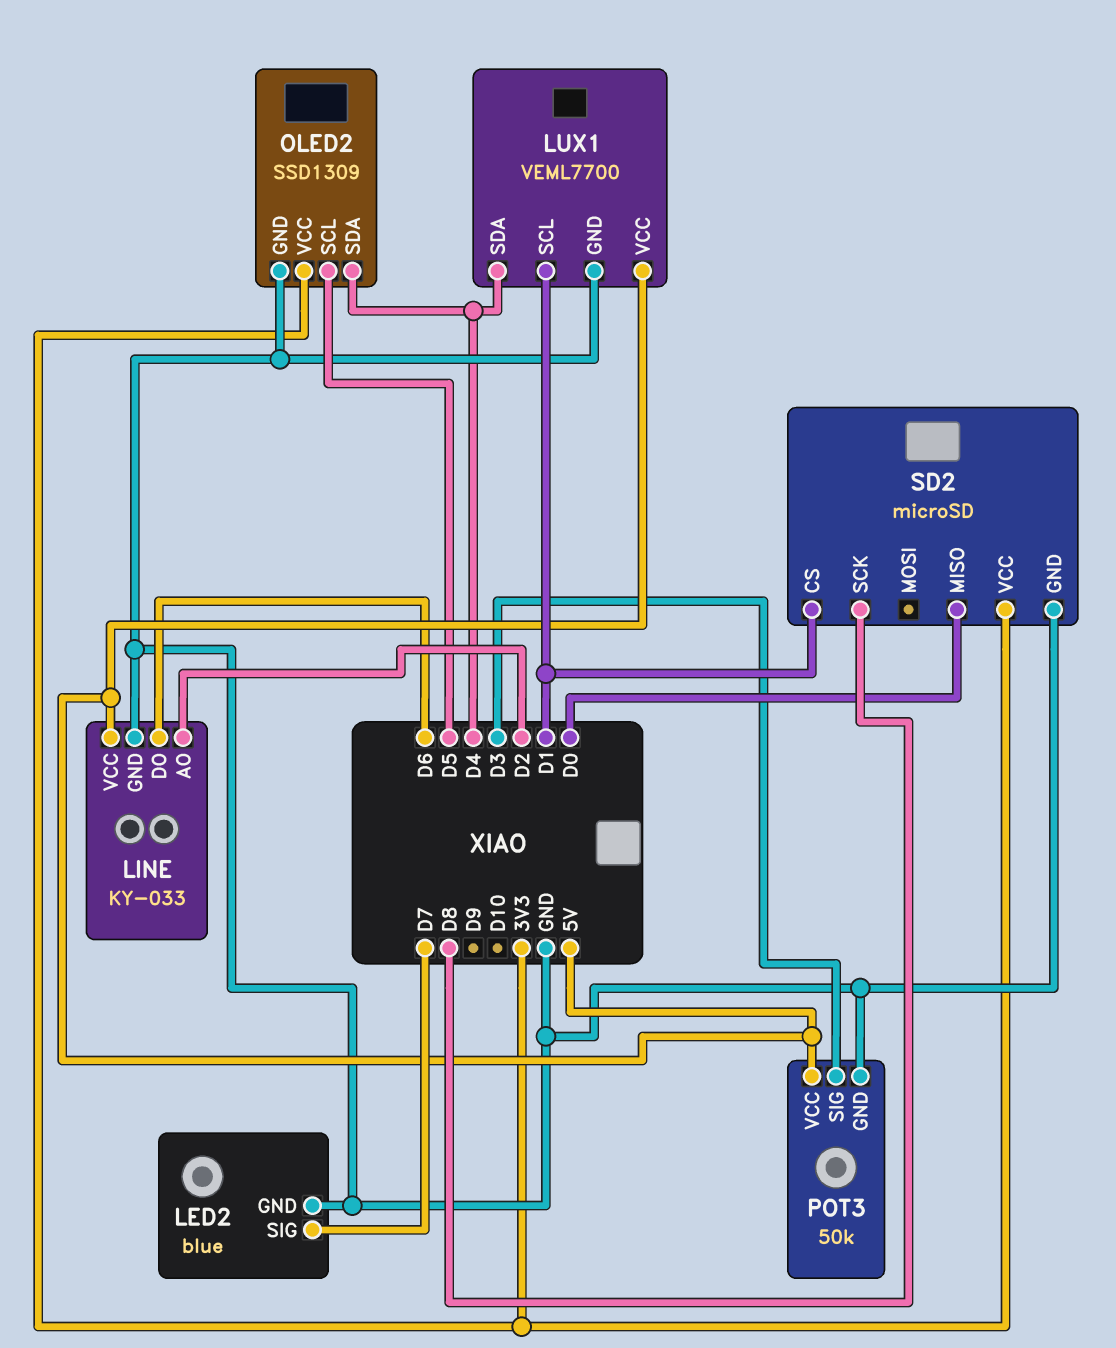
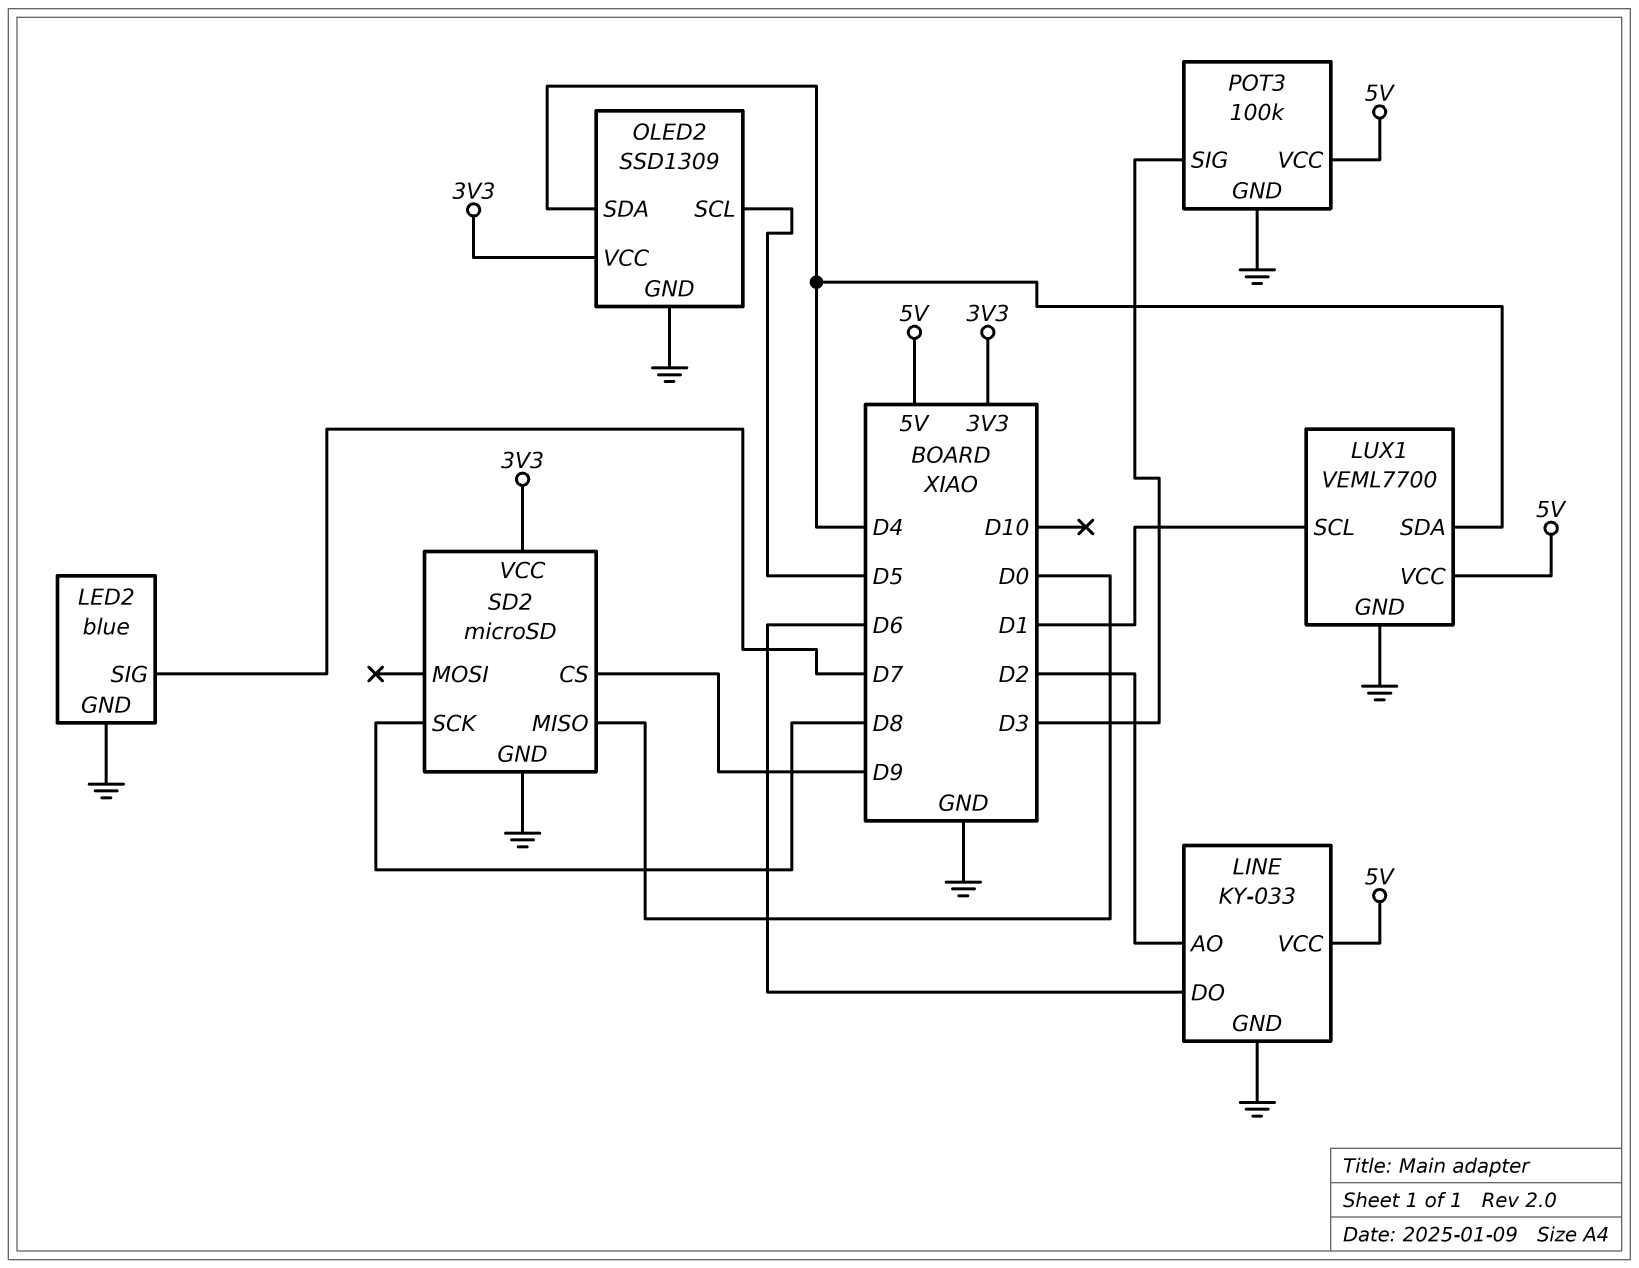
POT3: 50k -> 100k
SD2 pin CS: D1 -> D9

